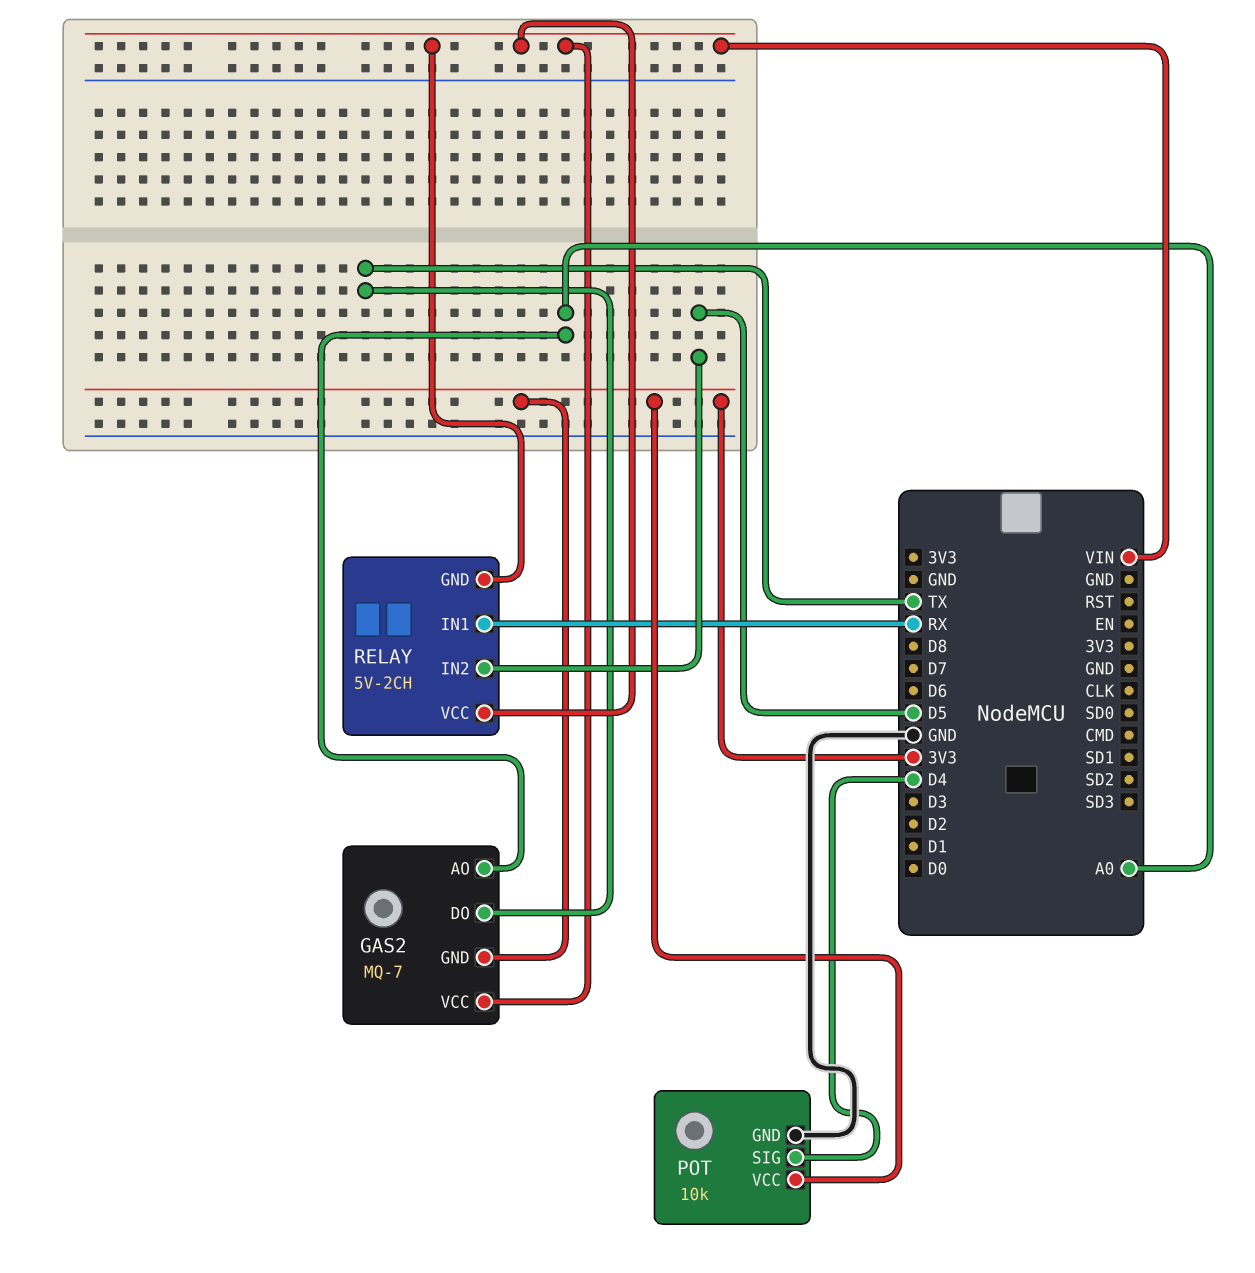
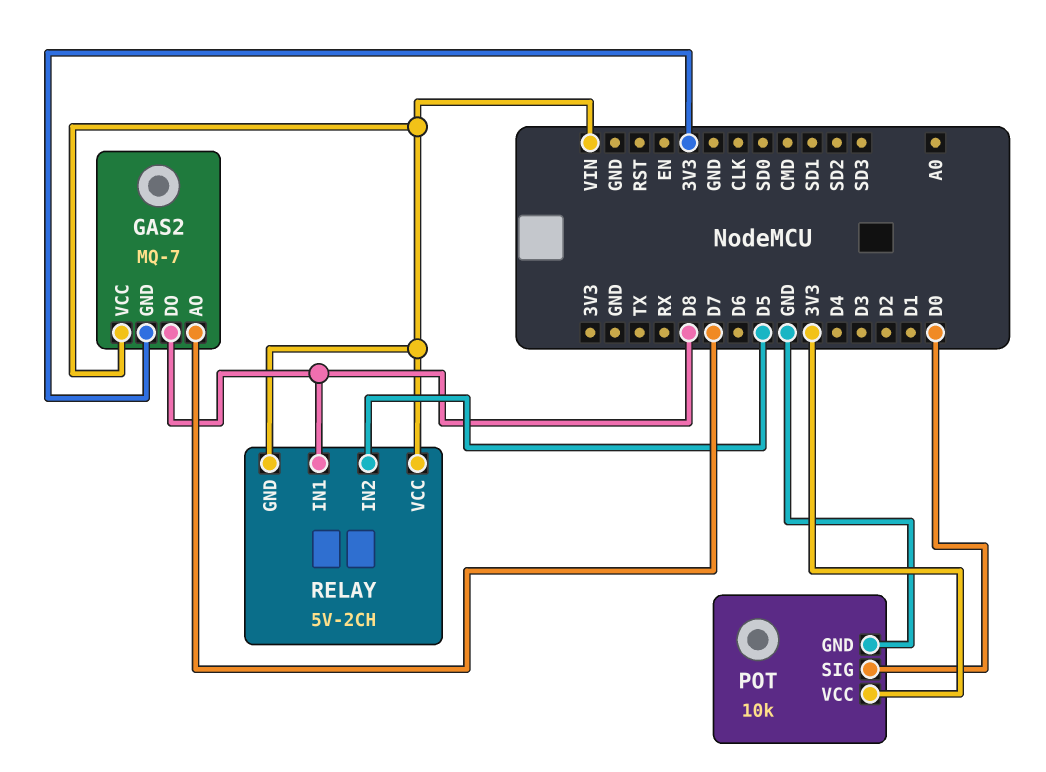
GAS2 pin AO: A0 -> D7
GAS2 pin DO: TX -> D8
POT pin SIG: D4 -> D0
RELAY pin IN1: RX -> D8

